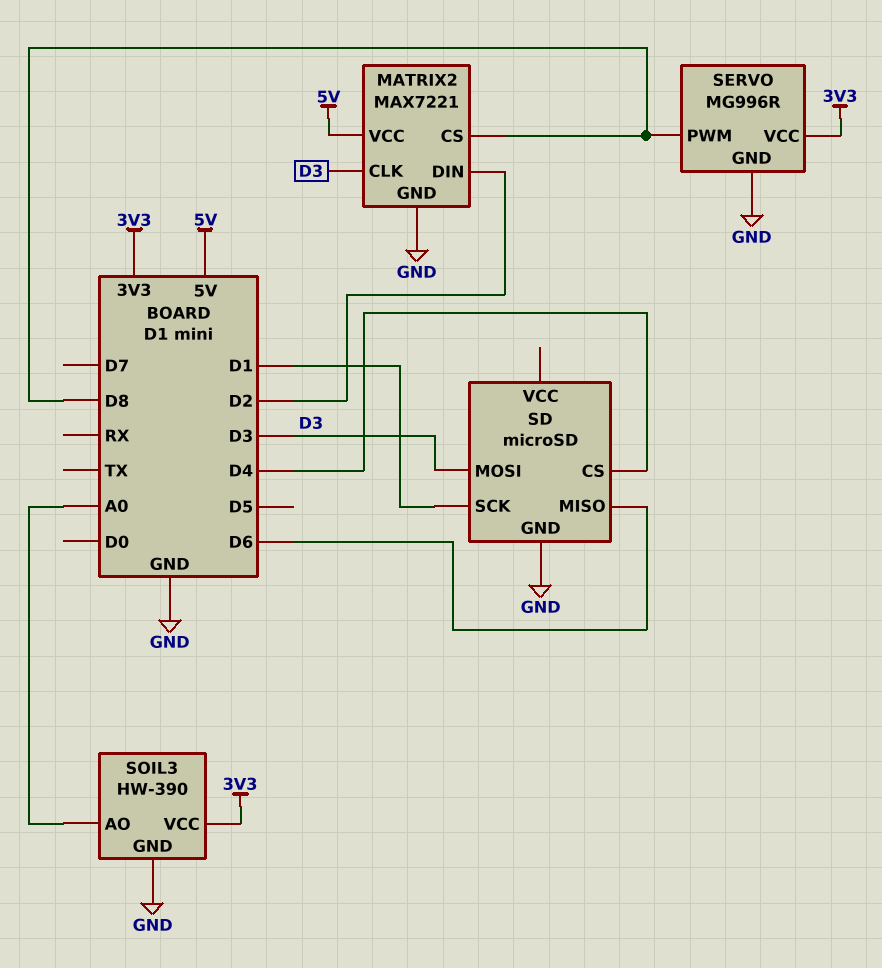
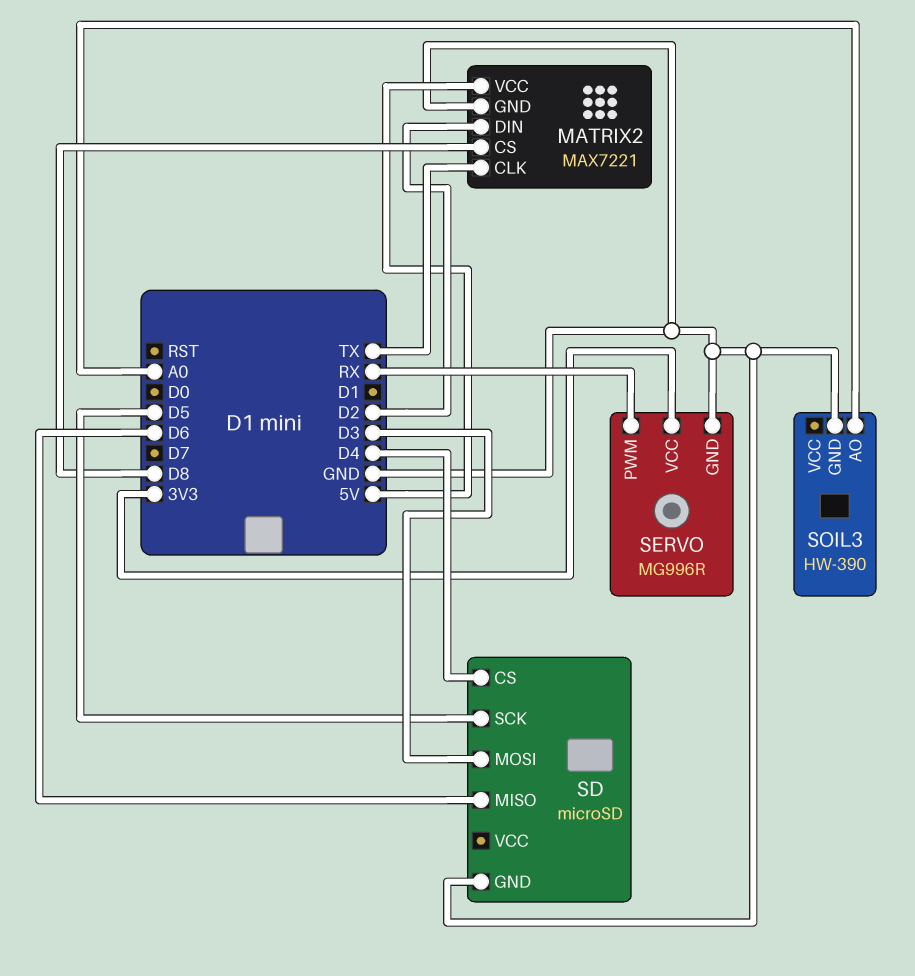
MATRIX2 pin CLK: D3 -> TX
SD pin SCK: D1 -> D5
SERVO pin PWM: D8 -> RX
SOIL3 pin VCC: 3V3 -> none

